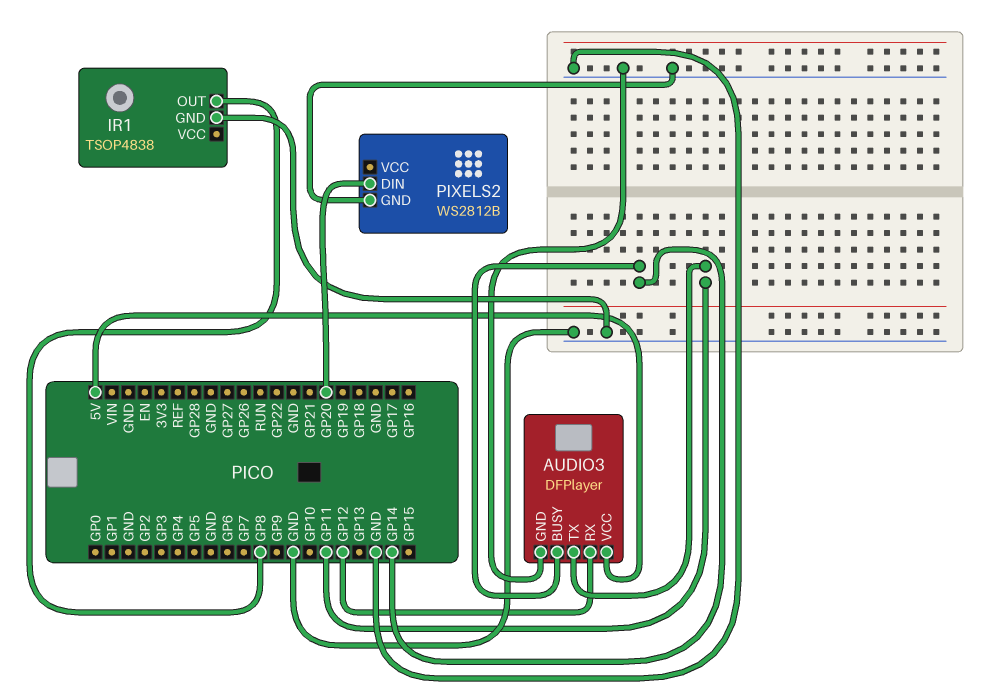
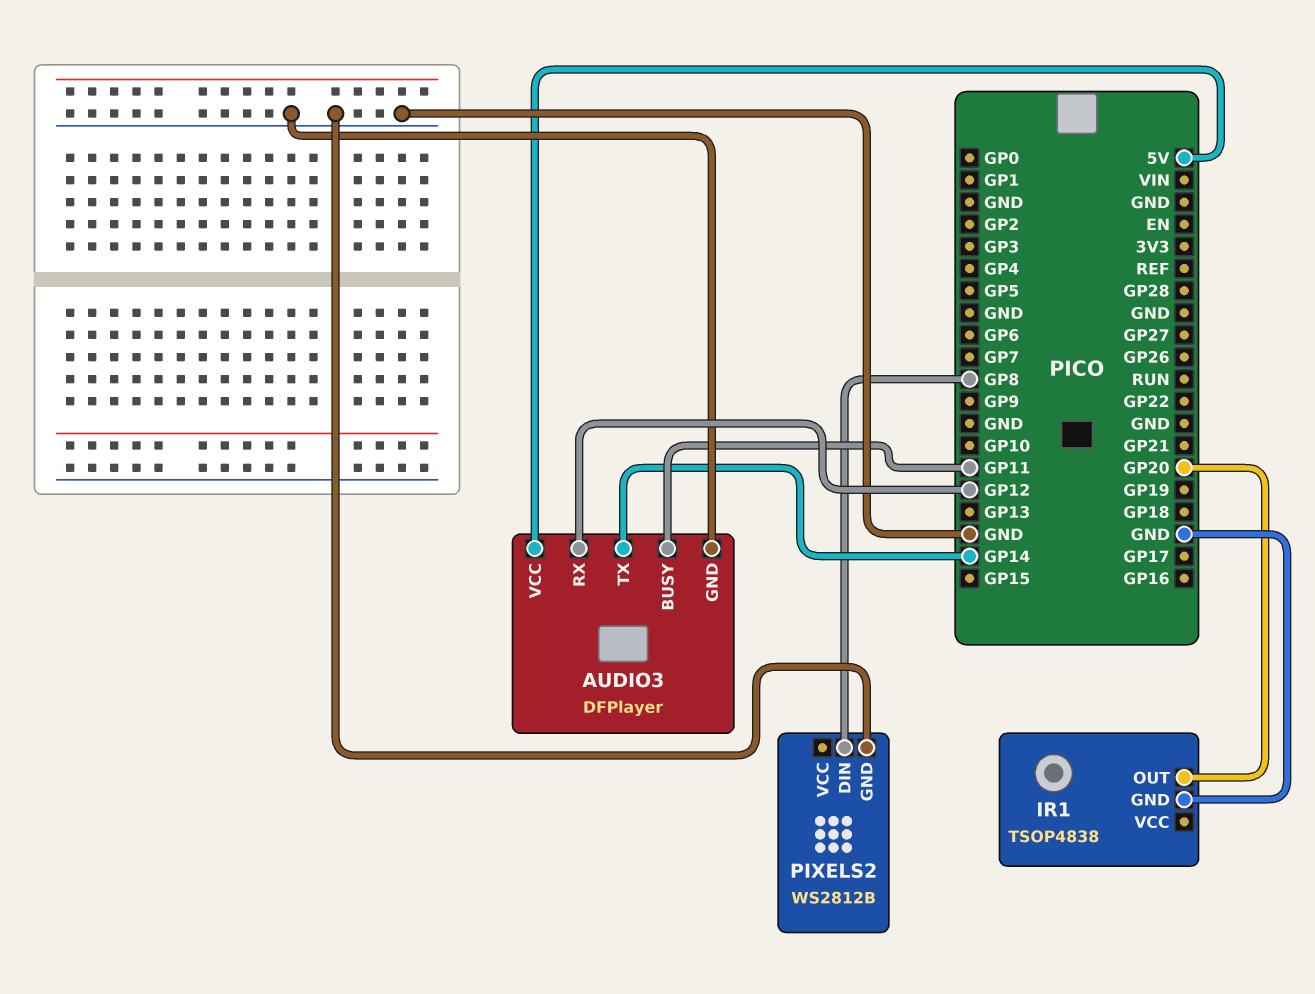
AUDIO3 pin BUSY: GP14 -> GP11
AUDIO3 pin TX: GP11 -> GP14
IR1 pin OUT: GP8 -> GP20
PIXELS2 pin DIN: GP20 -> GP8

